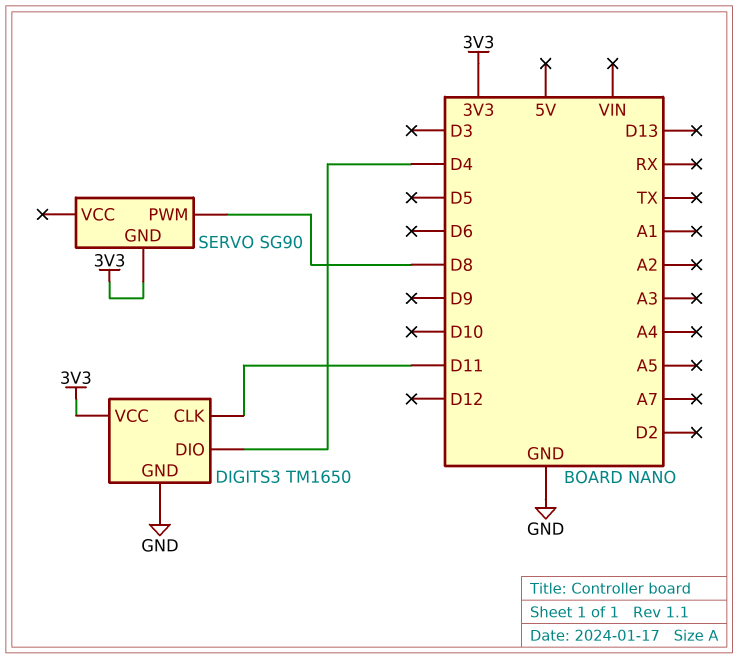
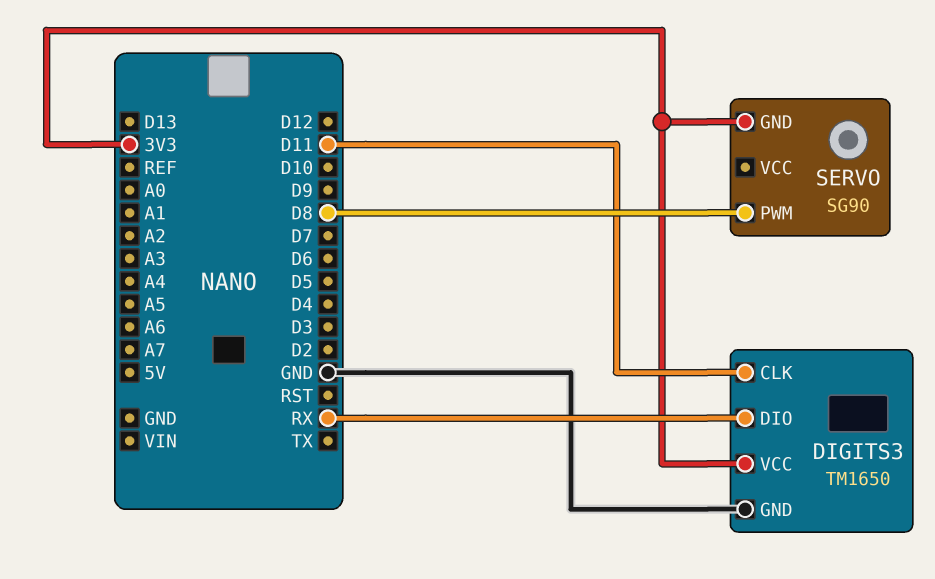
DIGITS3 pin DIO: D4 -> RX

